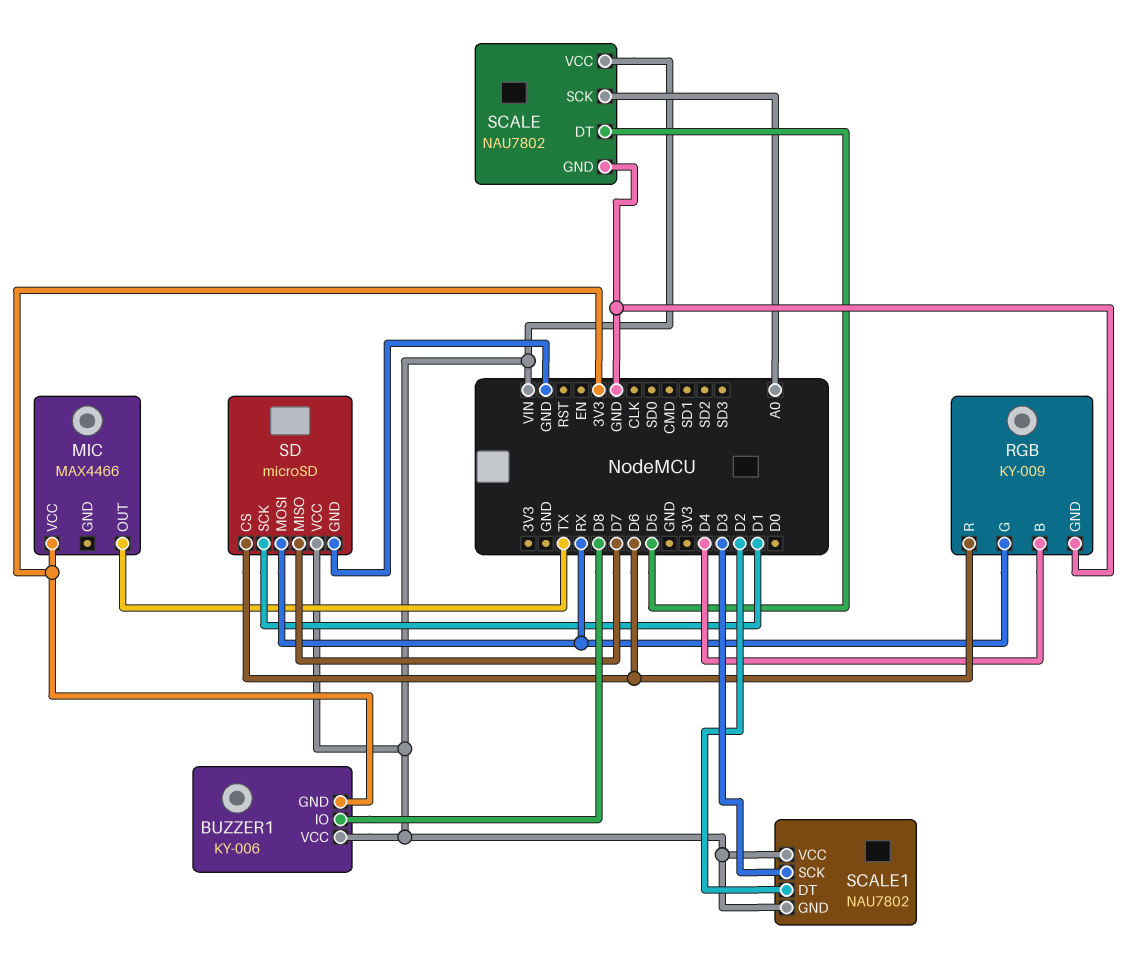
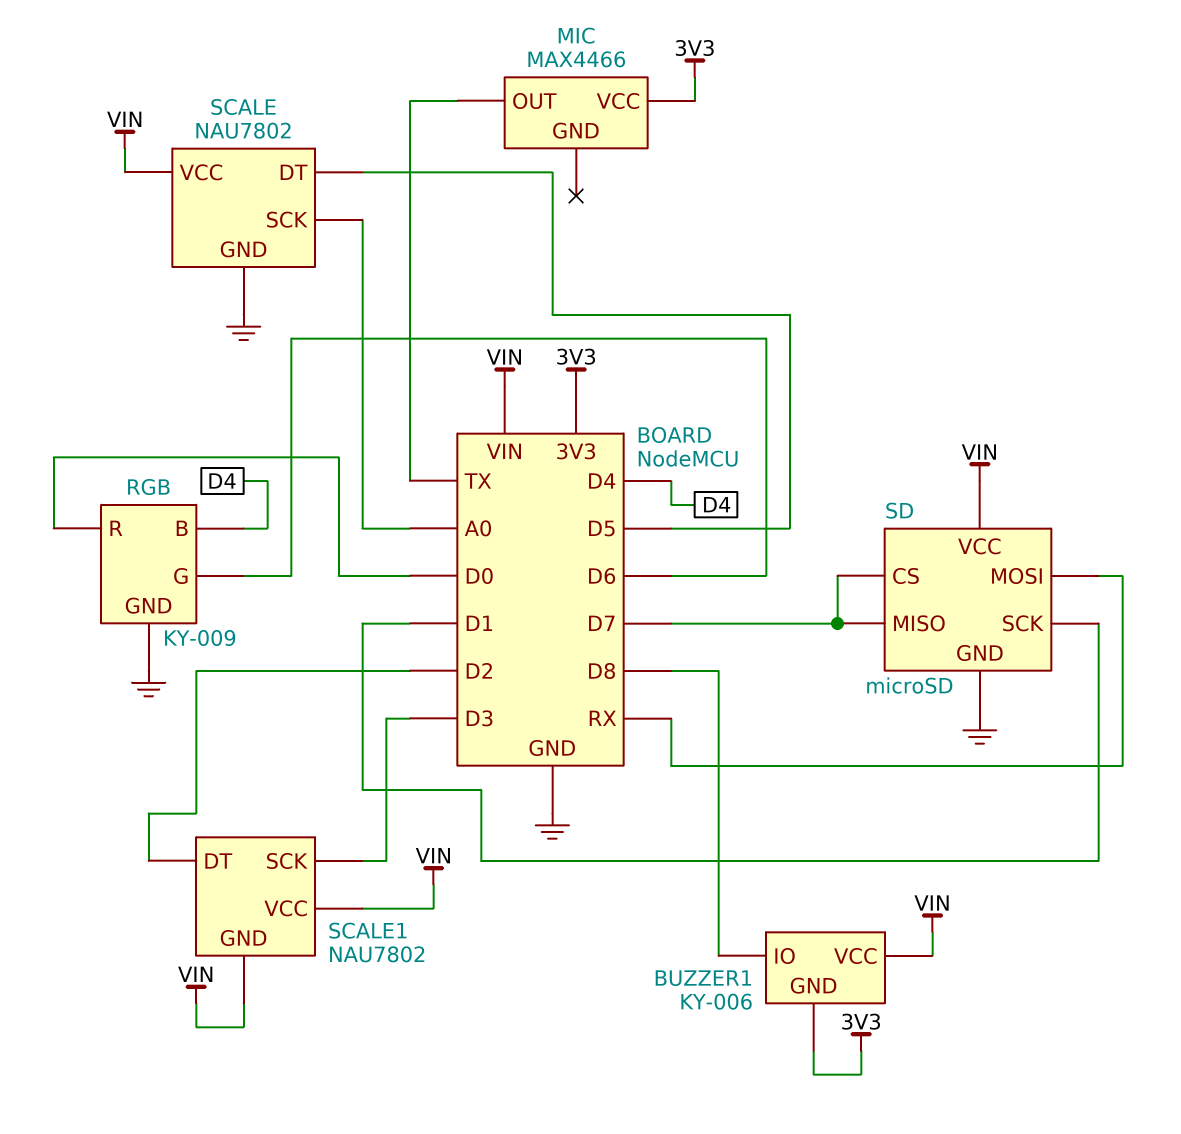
RGB pin G: RX -> D6
RGB pin R: D6 -> D0
SD pin CS: D6 -> D7

